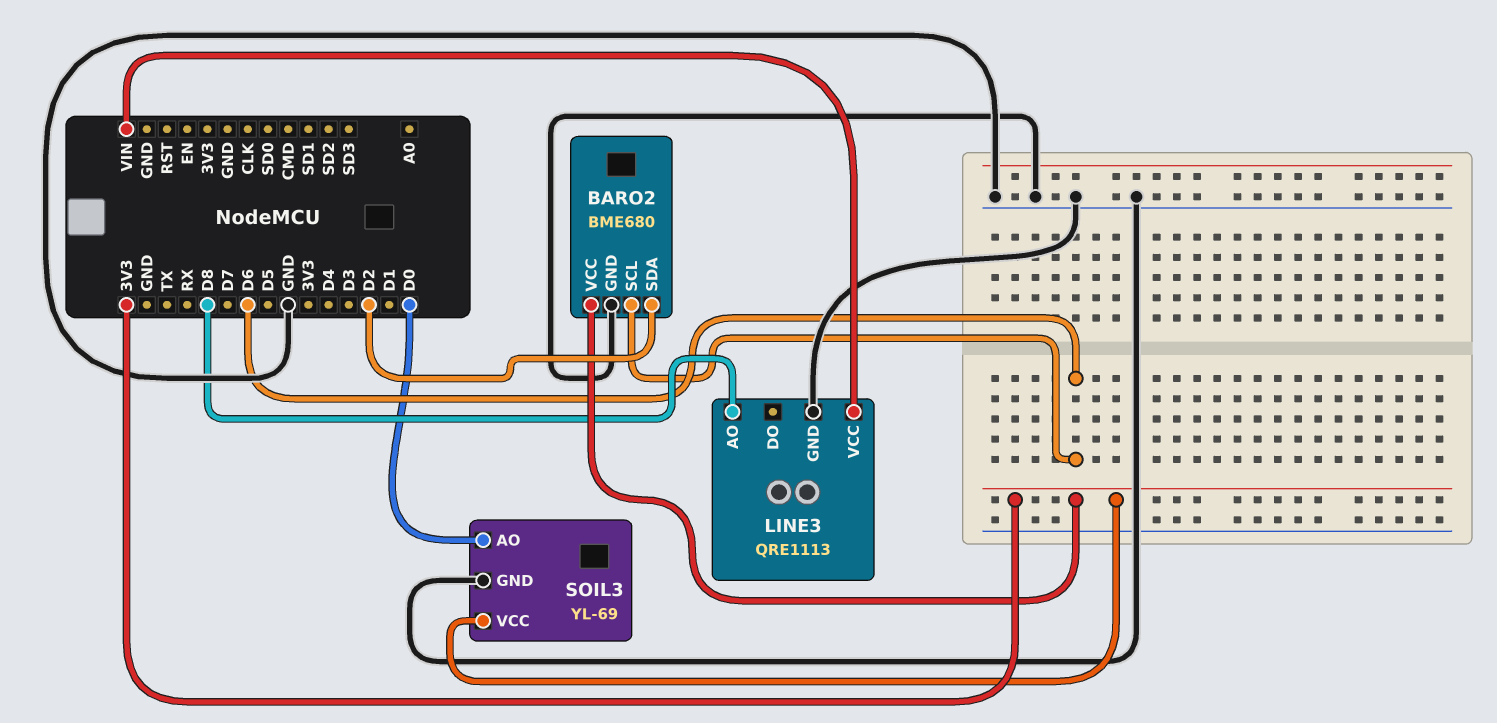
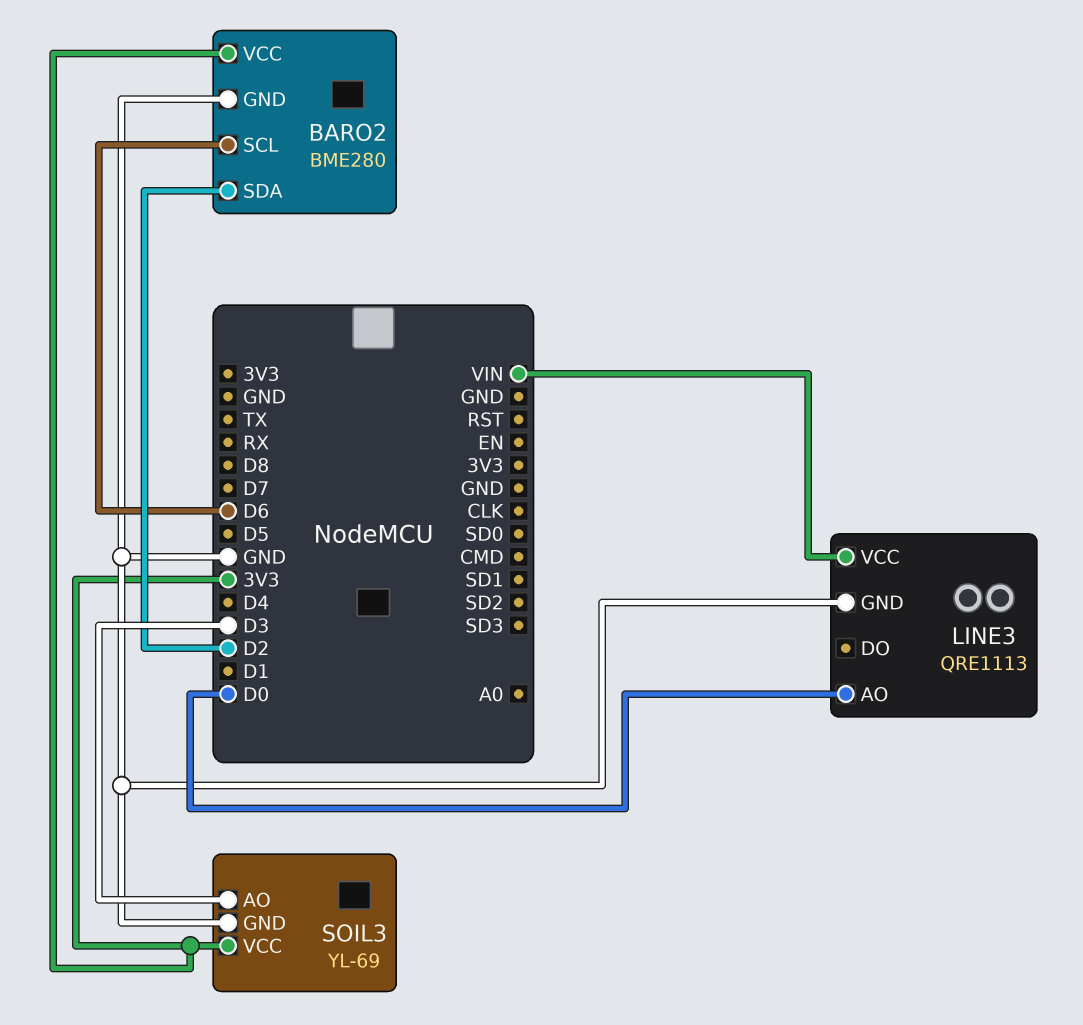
BARO2: BME680 -> BME280
LINE3 pin AO: D8 -> D0
SOIL3 pin AO: D0 -> D3

